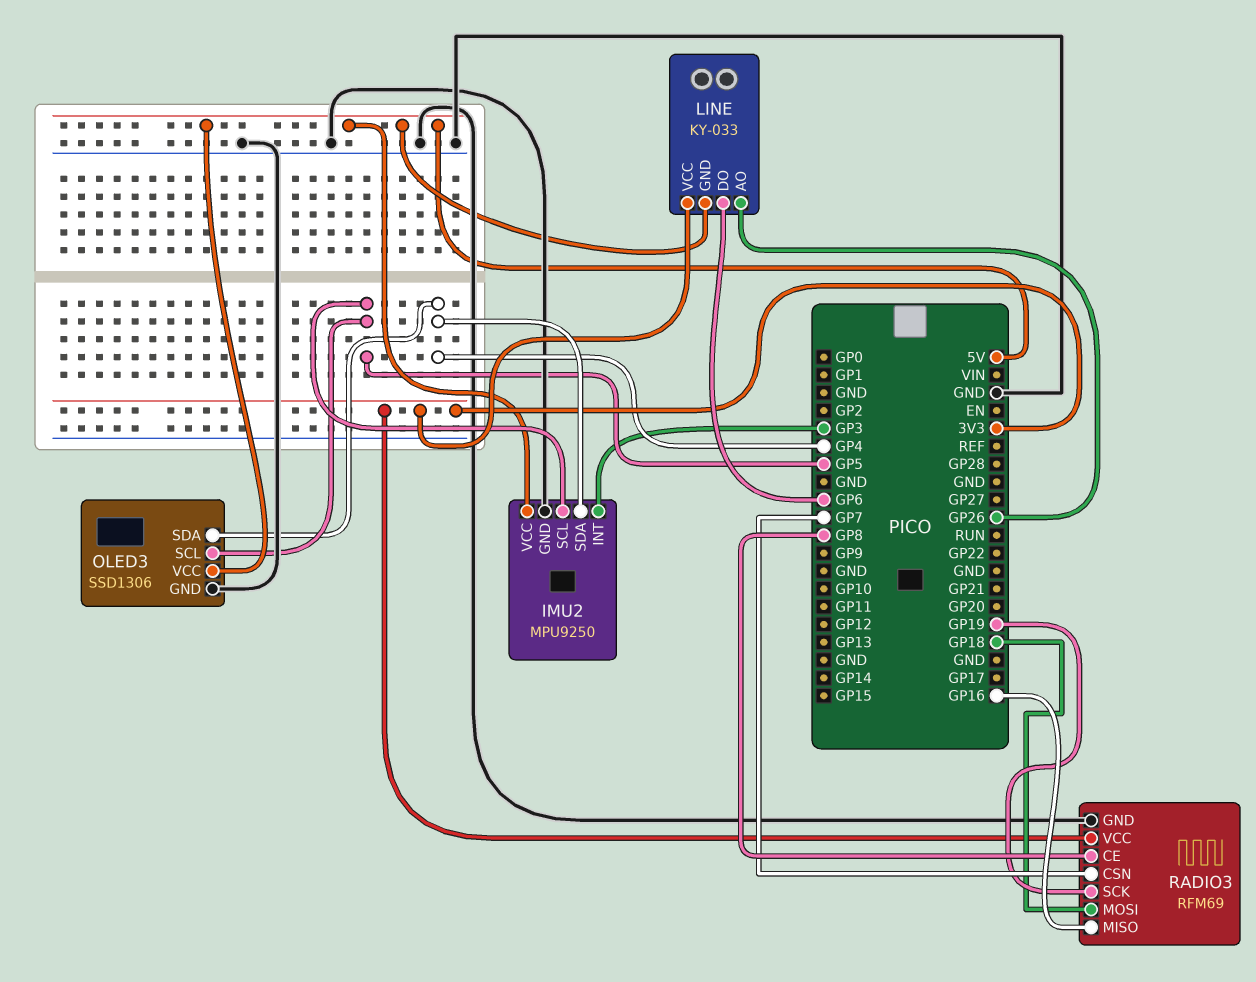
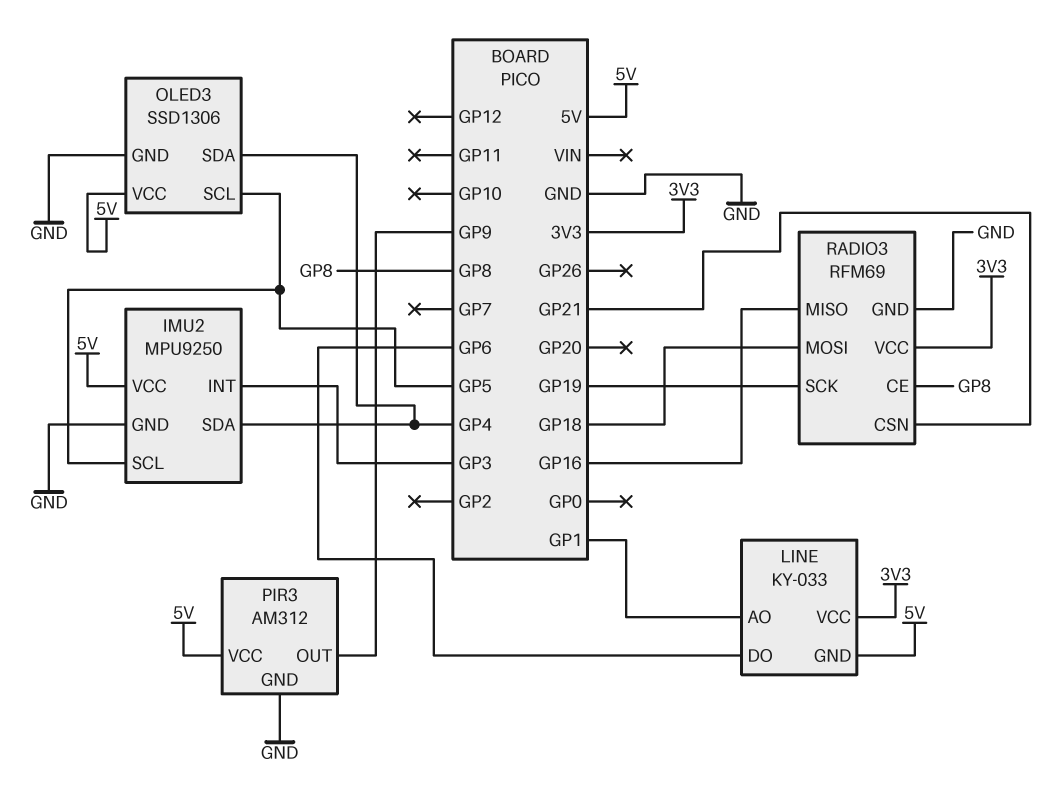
LINE pin AO: GP26 -> GP1
PIR3: none -> AM312
PIR3 pin GND: none -> GND
PIR3 pin OUT: none -> GP9
PIR3 pin VCC: none -> 5V
RADIO3 pin CSN: GP7 -> GP21

